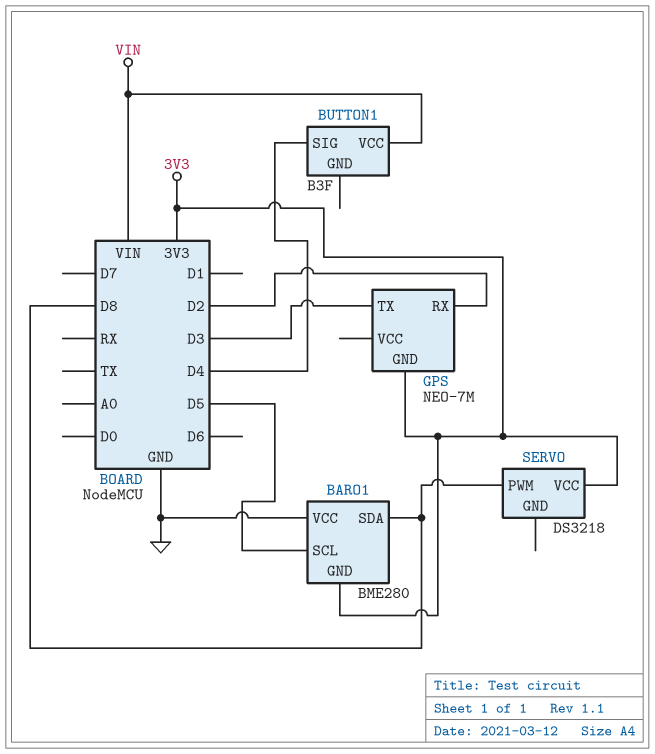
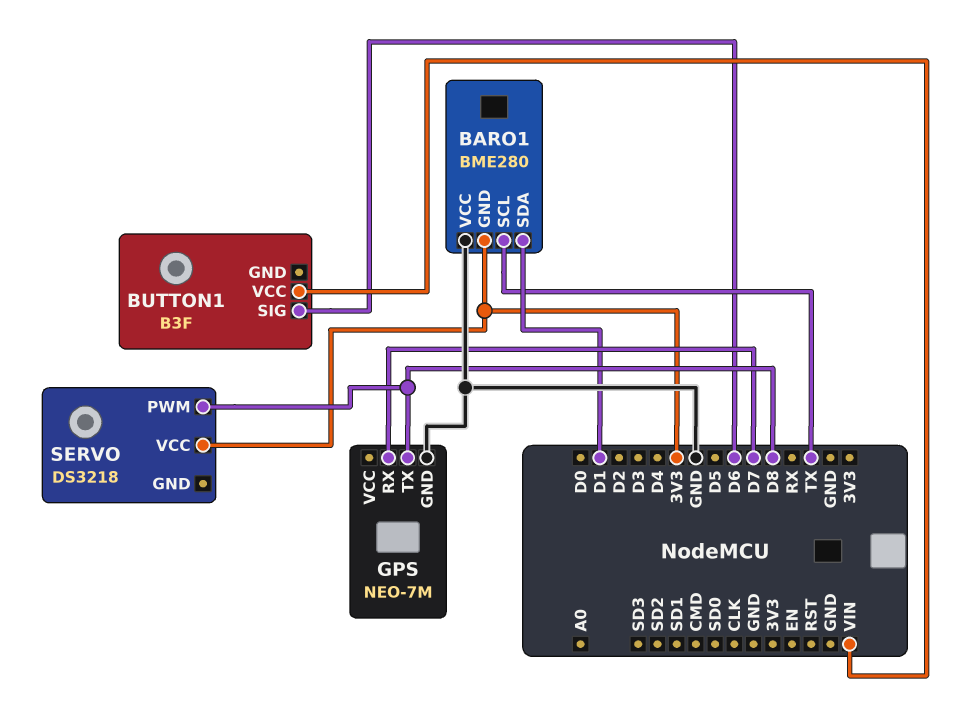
BARO1 pin SCL: D5 -> TX
BARO1 pin SDA: D8 -> D1
BUTTON1 pin SIG: D4 -> D6
GPS pin GND: 3V3 -> GND
GPS pin RX: D2 -> D7
GPS pin TX: D3 -> D8

